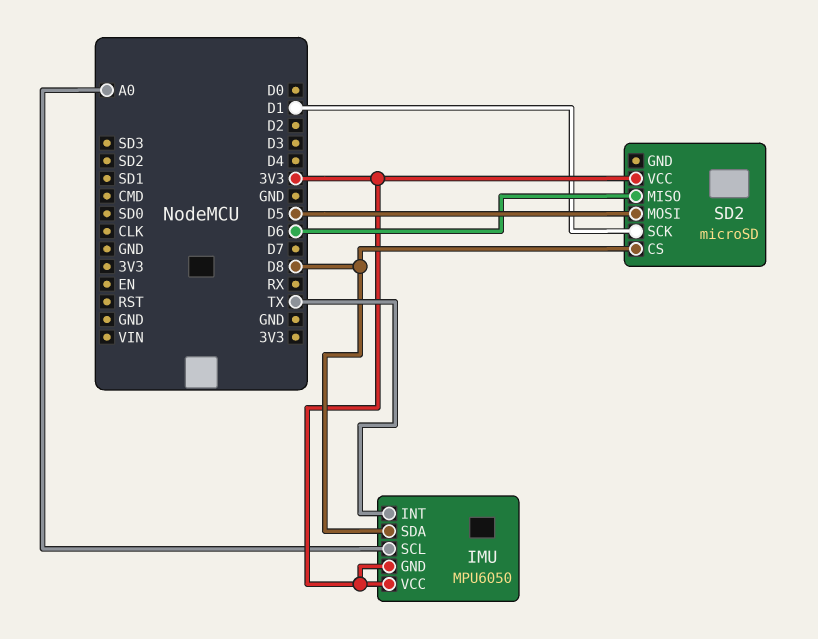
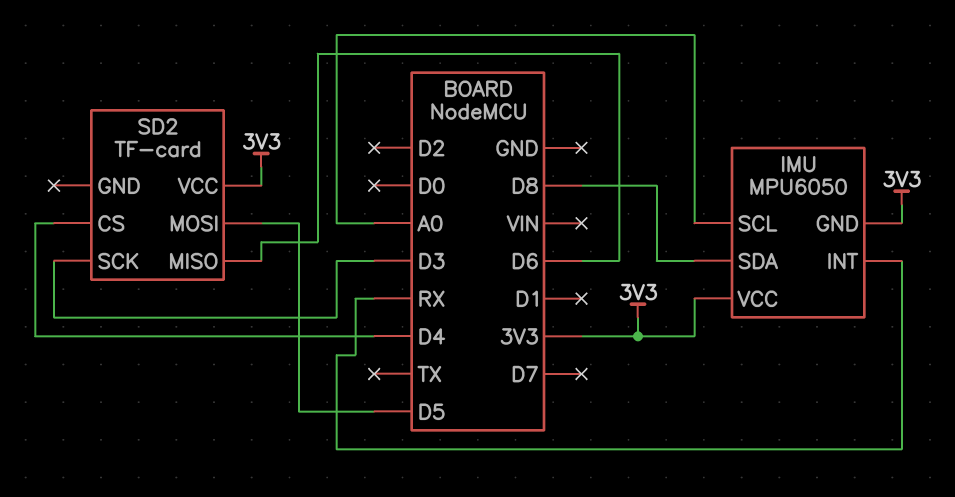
IMU pin INT: TX -> RX
SD2: microSD -> TF-card
SD2 pin CS: D8 -> D4
SD2 pin SCK: D1 -> D3

